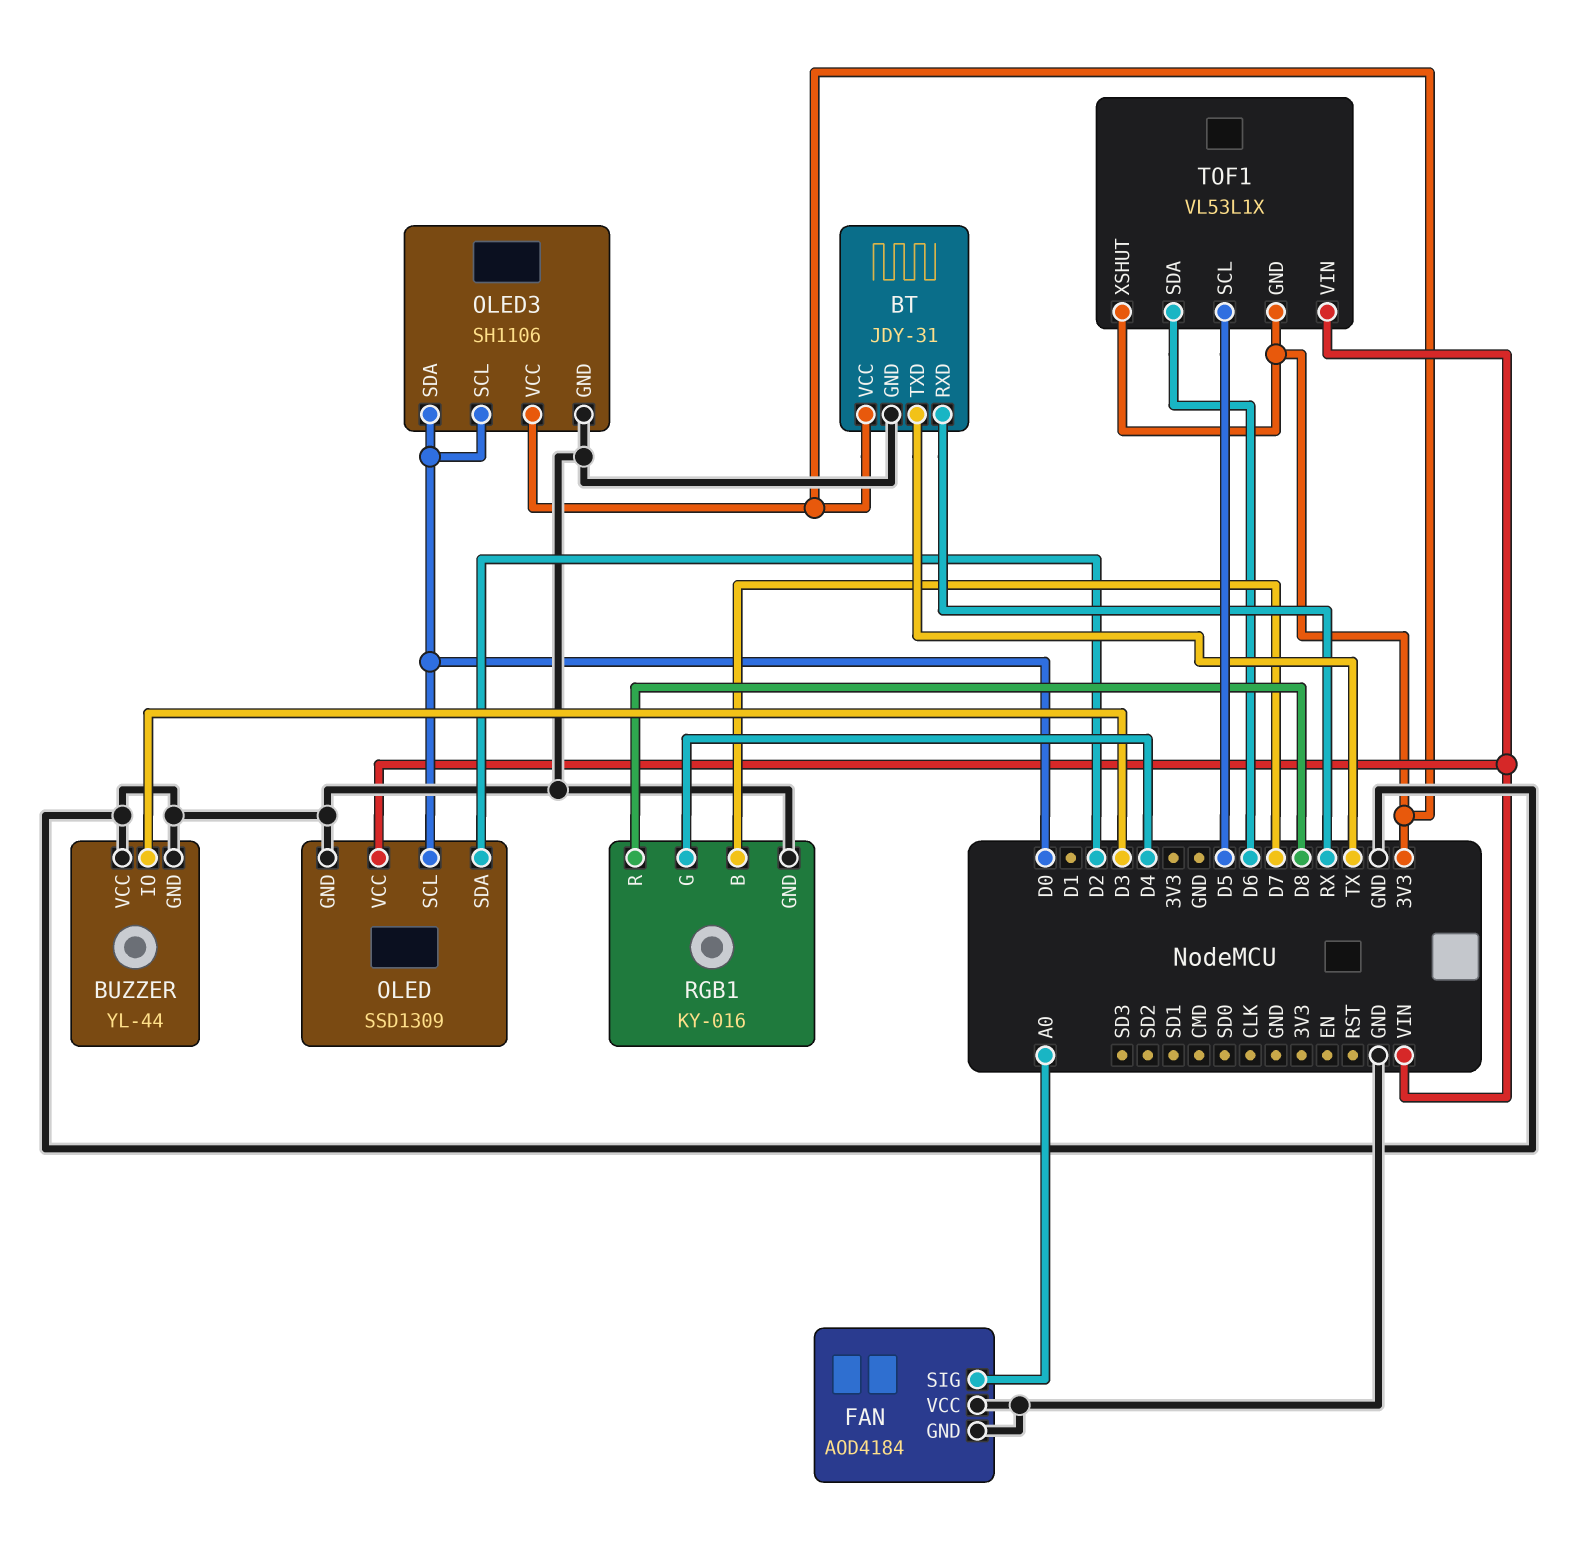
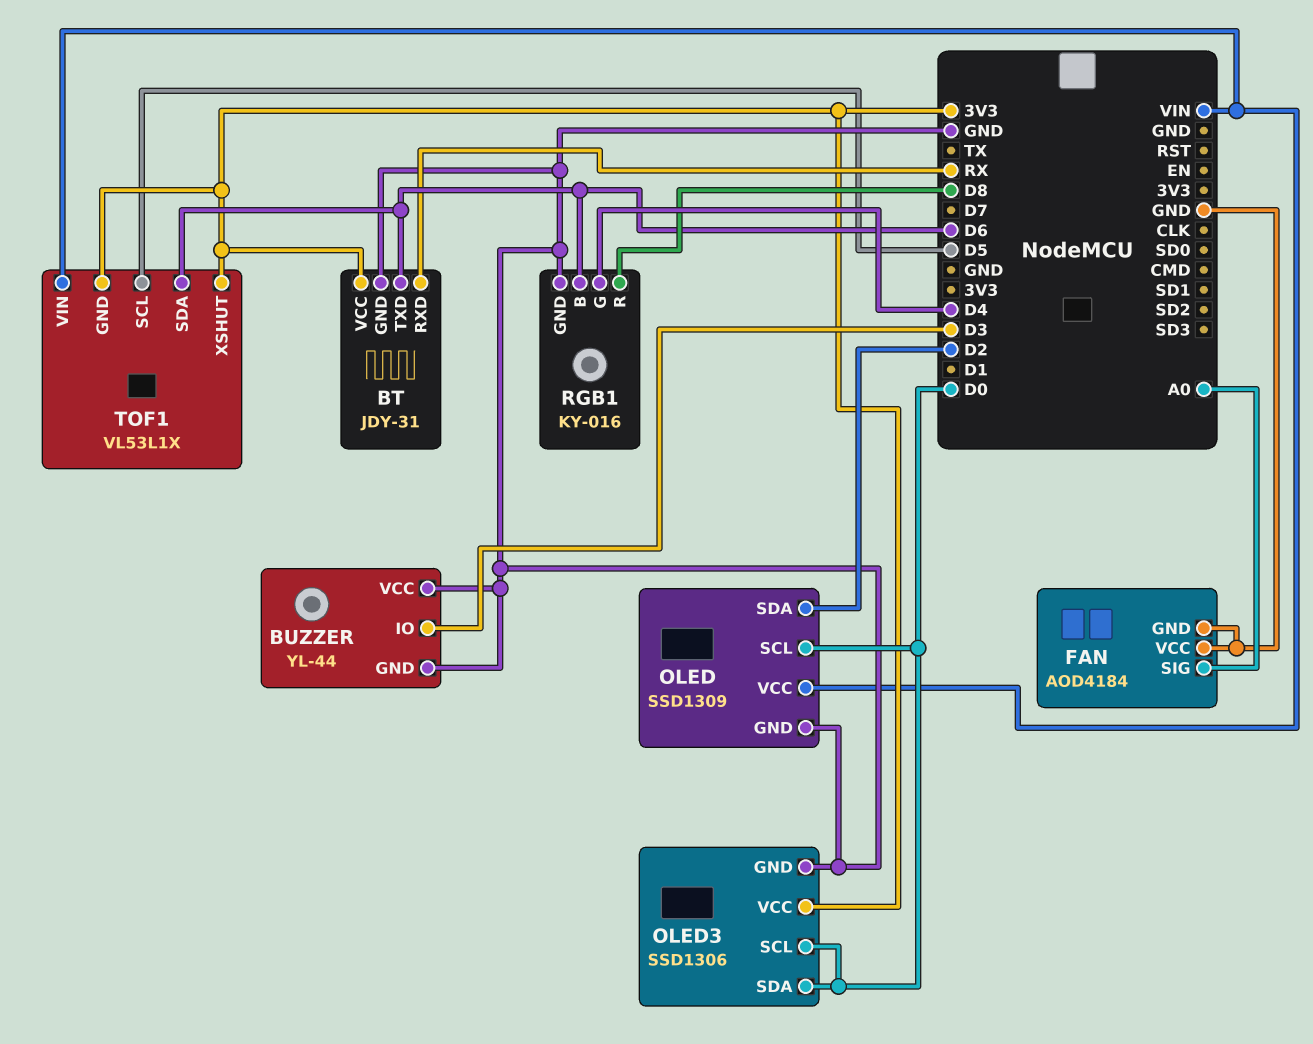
BT pin TXD: TX -> D6
OLED3: SH1106 -> SSD1306
RGB1 pin B: D7 -> D6

